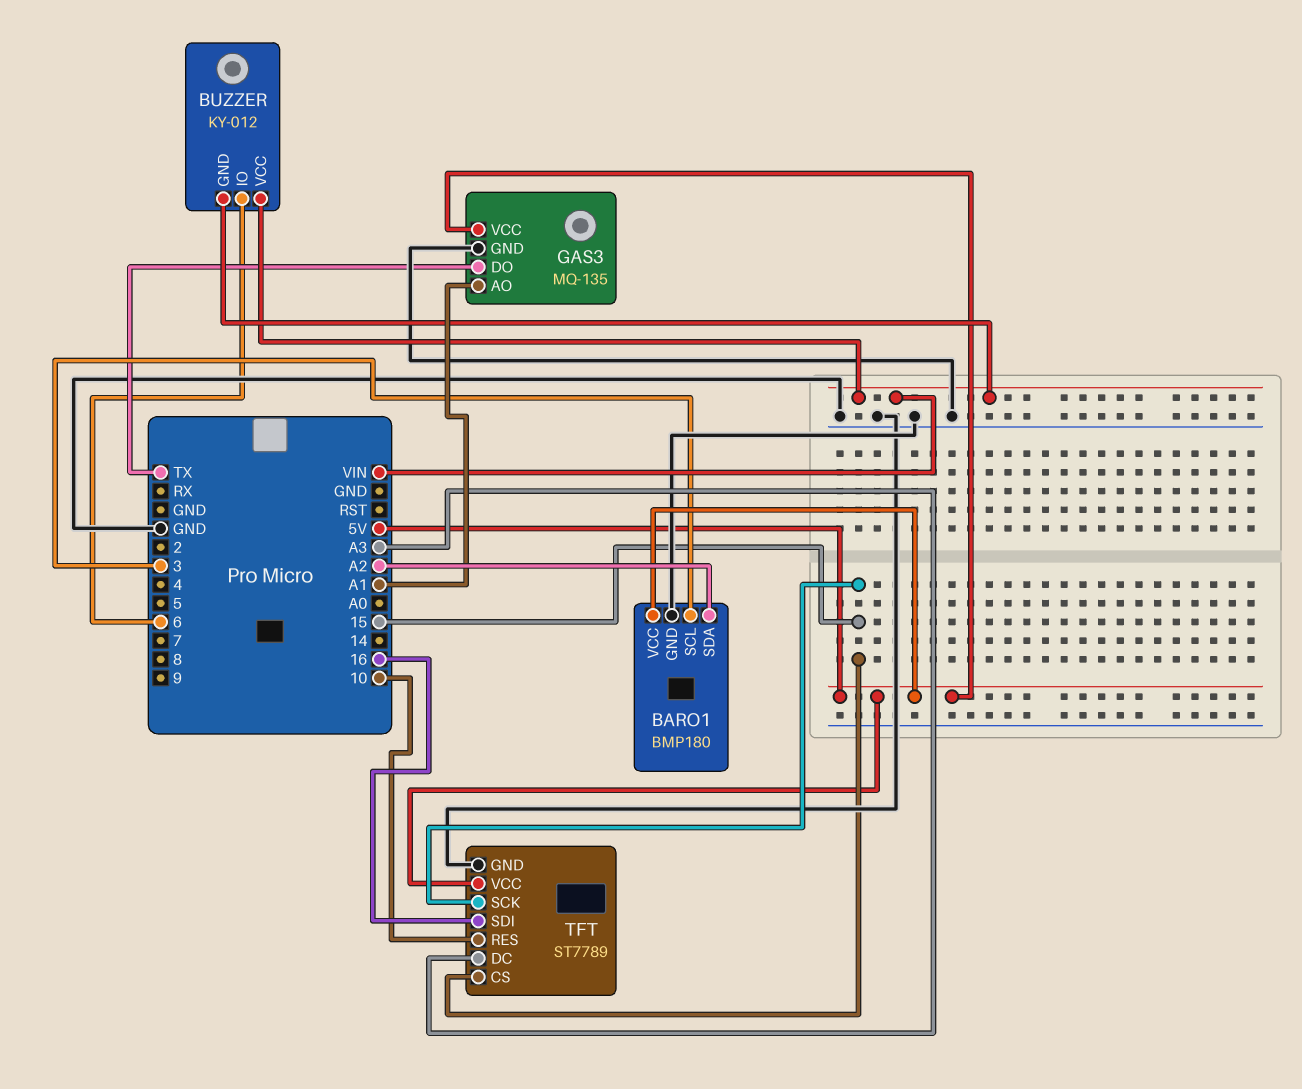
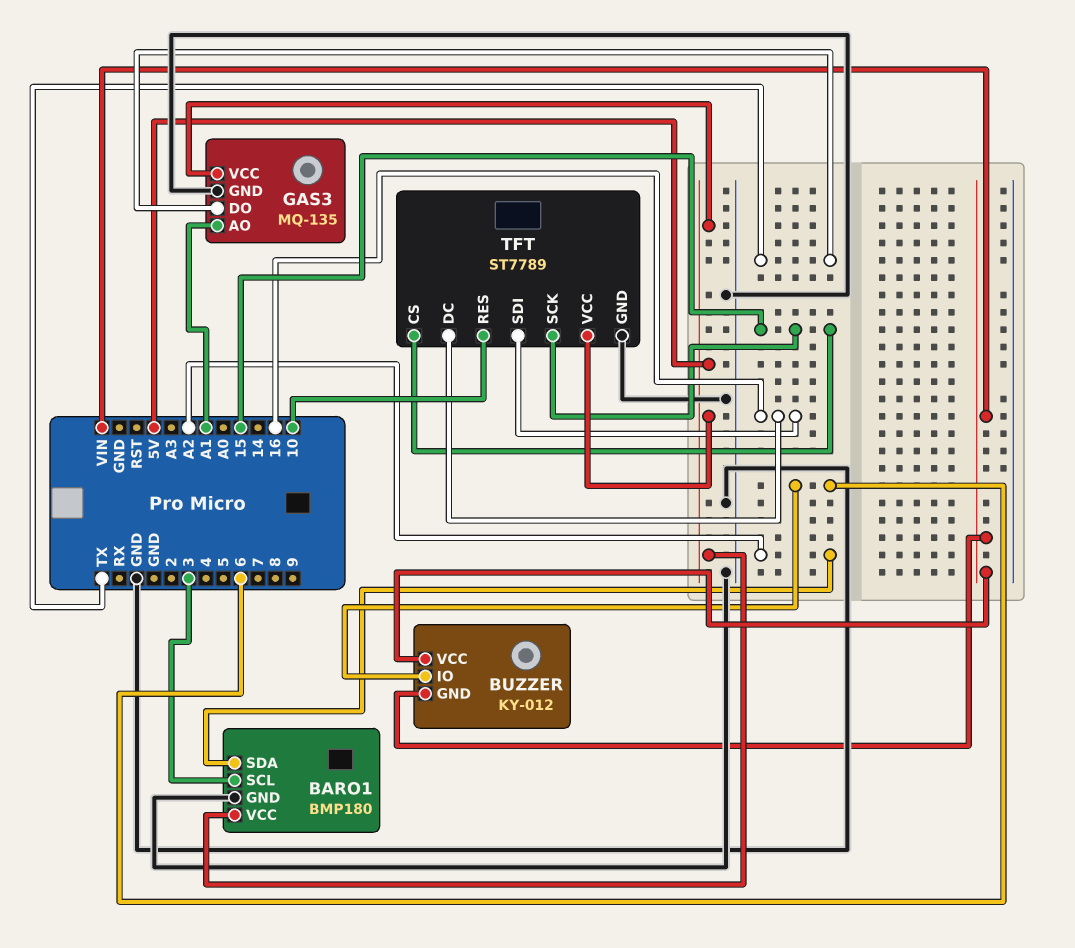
TFT pin DC: A3 -> 16

